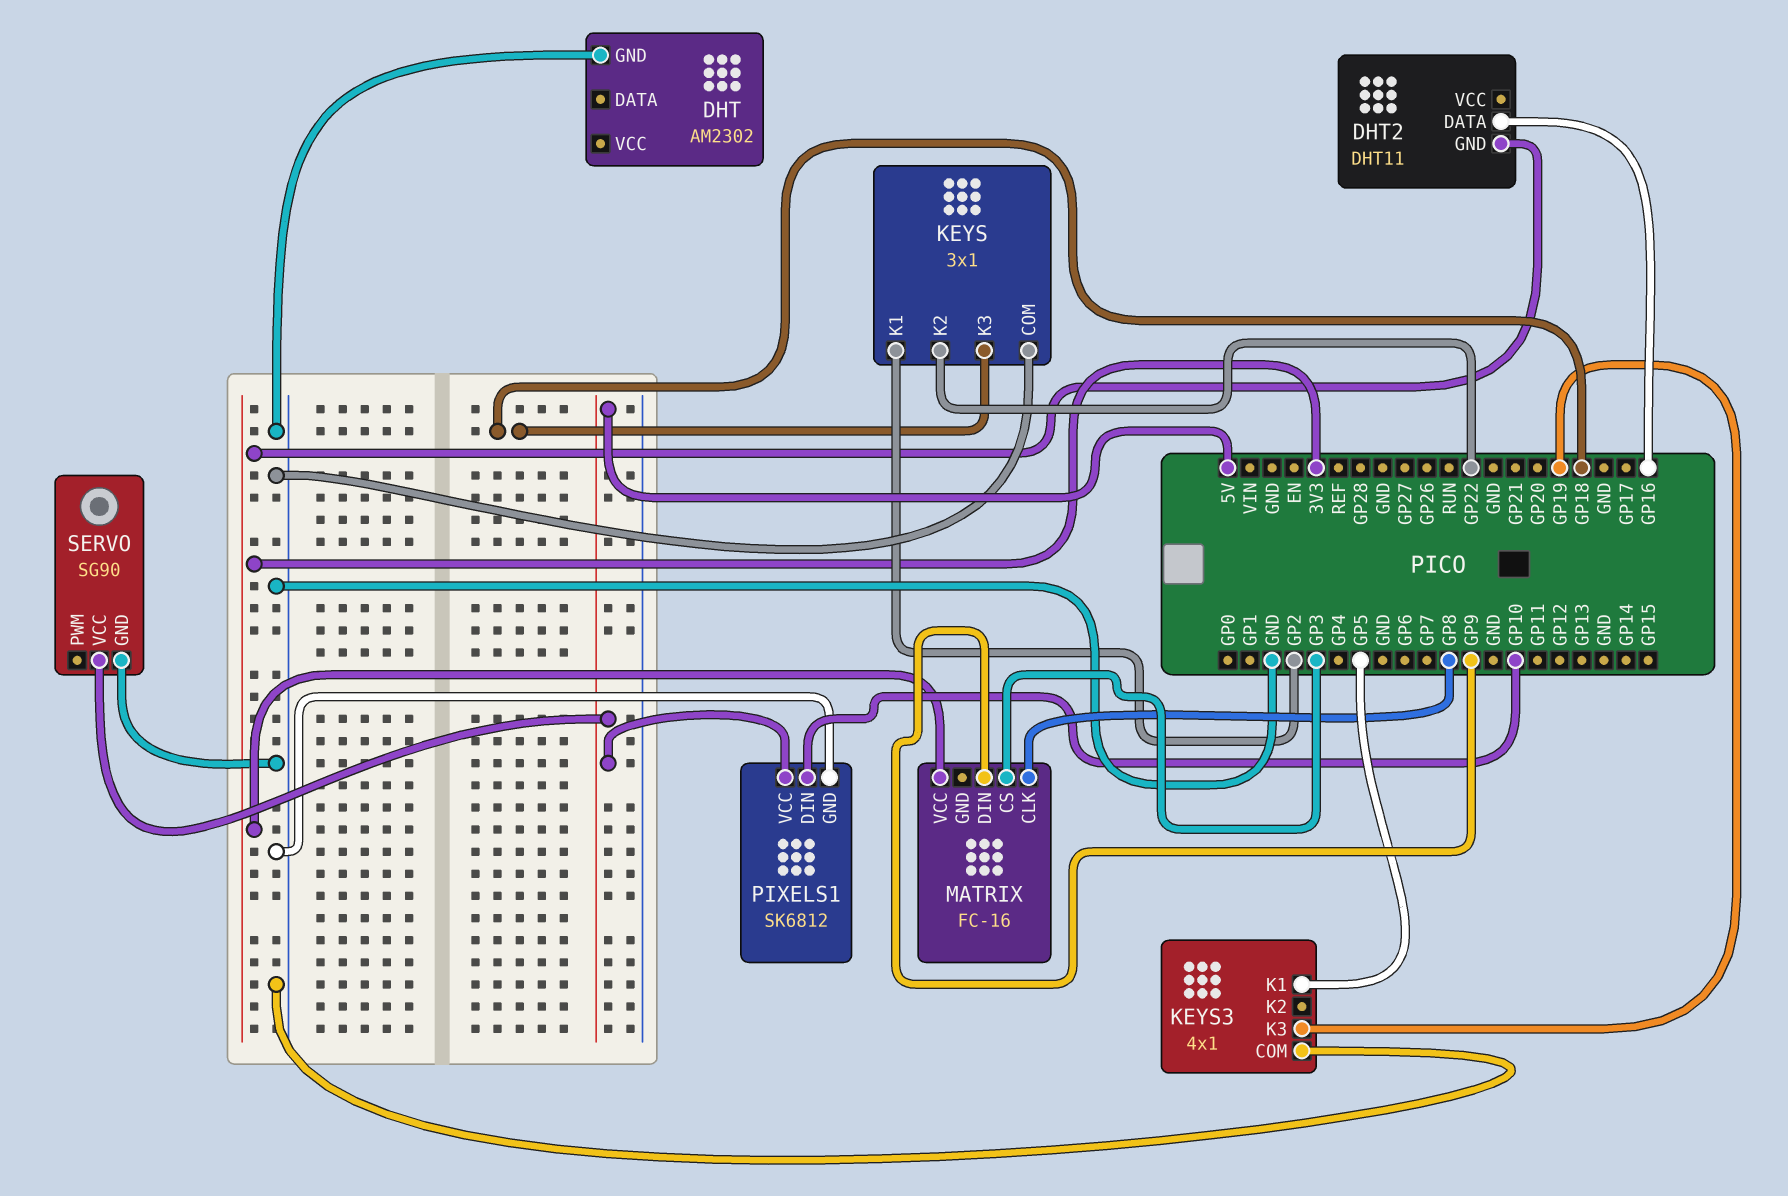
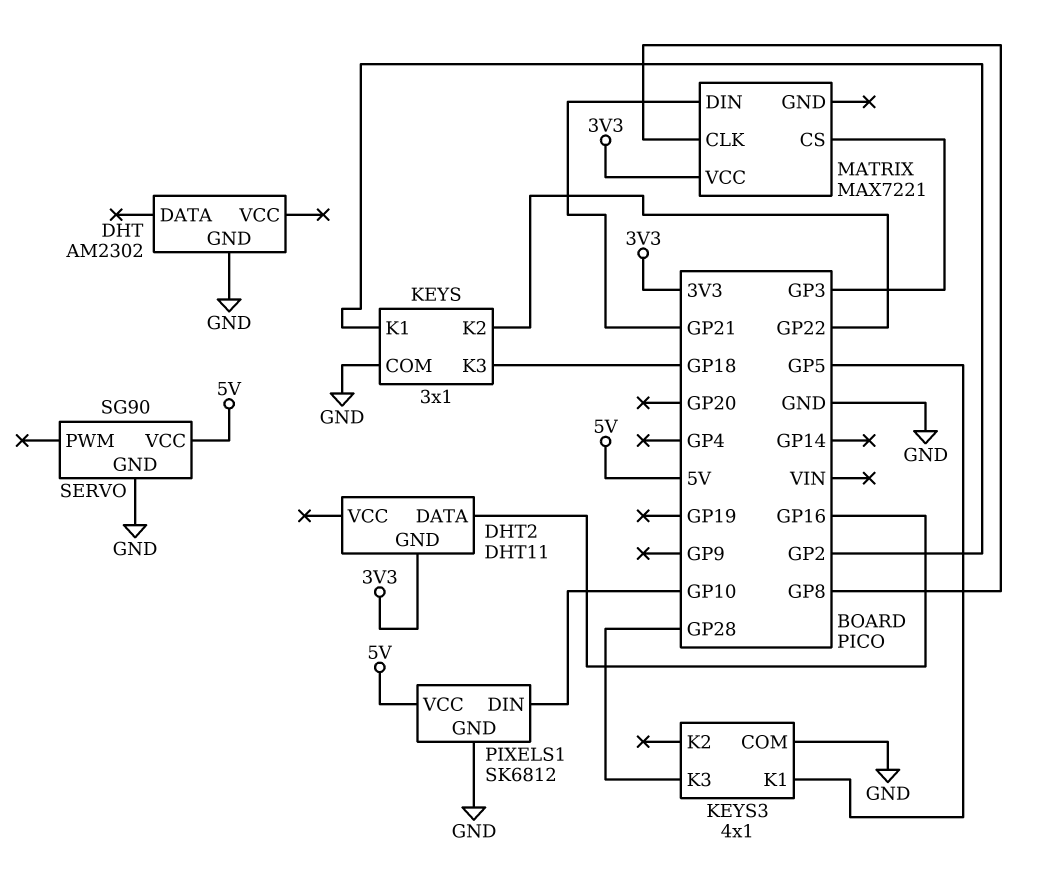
KEYS3 pin K3: GP19 -> GP28
MATRIX: FC-16 -> MAX7221
MATRIX pin DIN: GP9 -> GP21

